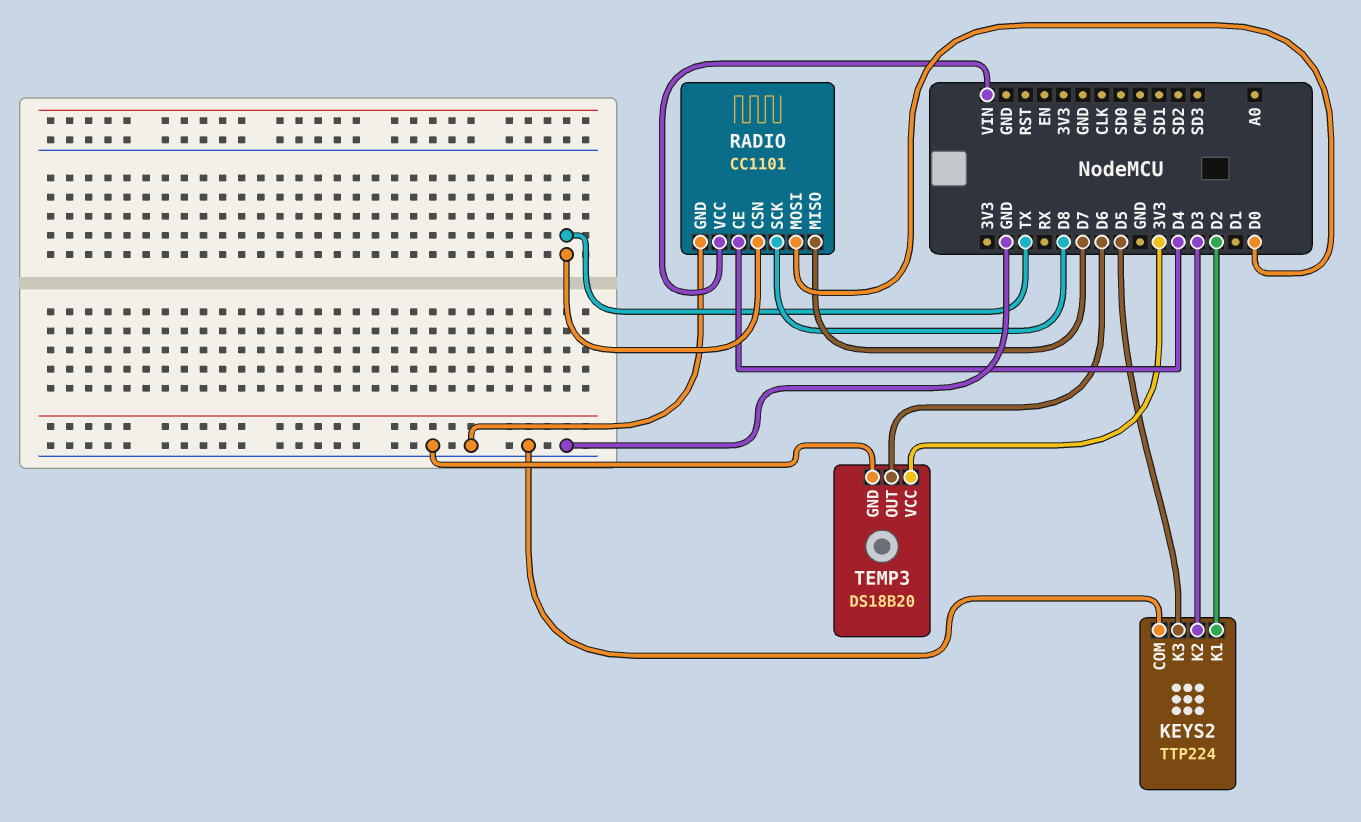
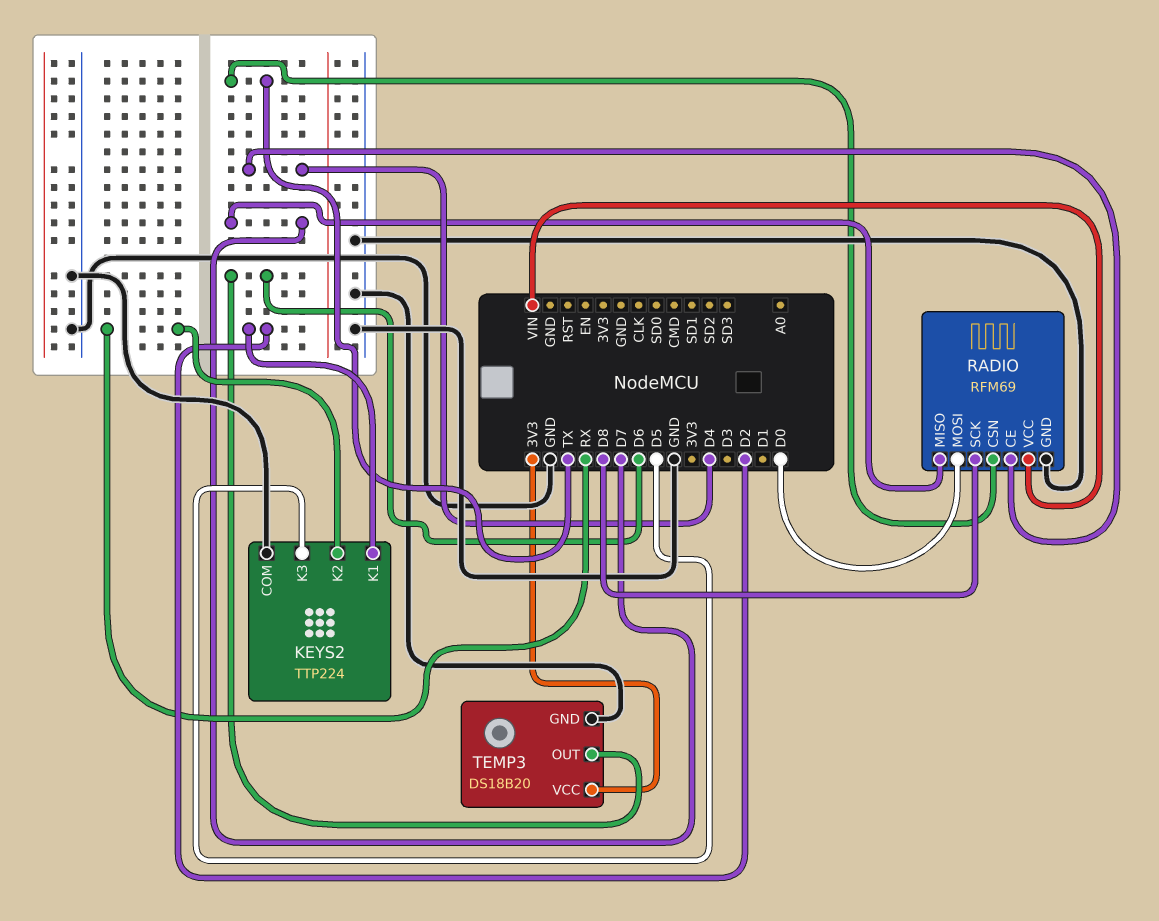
KEYS2 pin K2: D3 -> RX
RADIO: CC1101 -> RFM69

